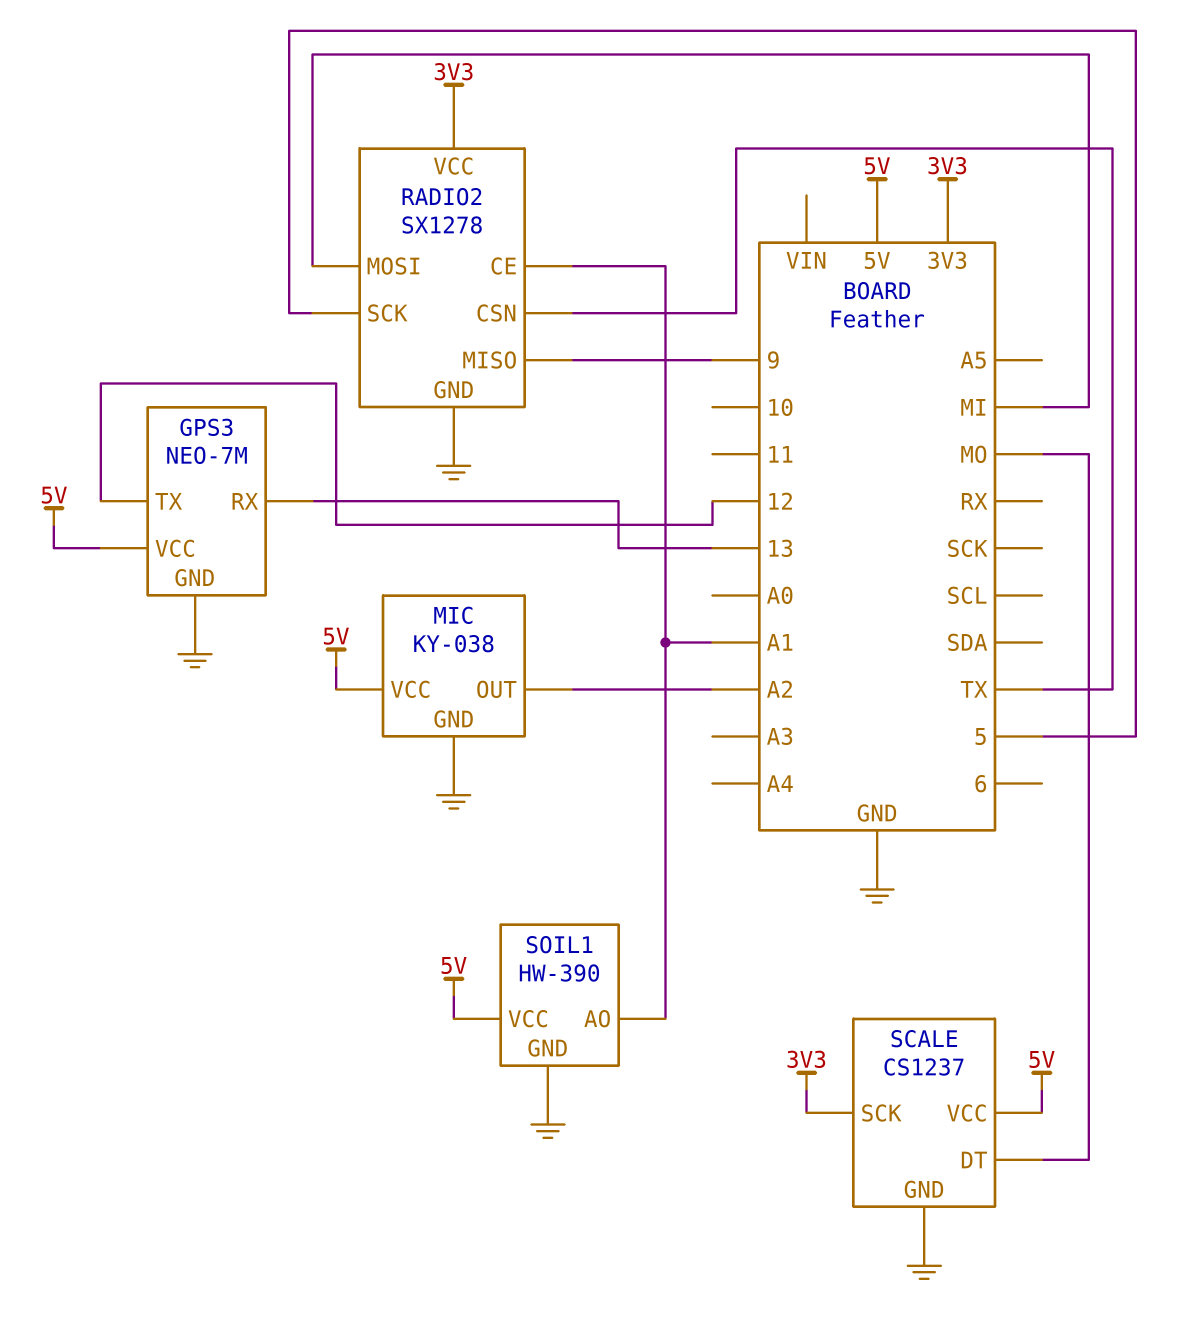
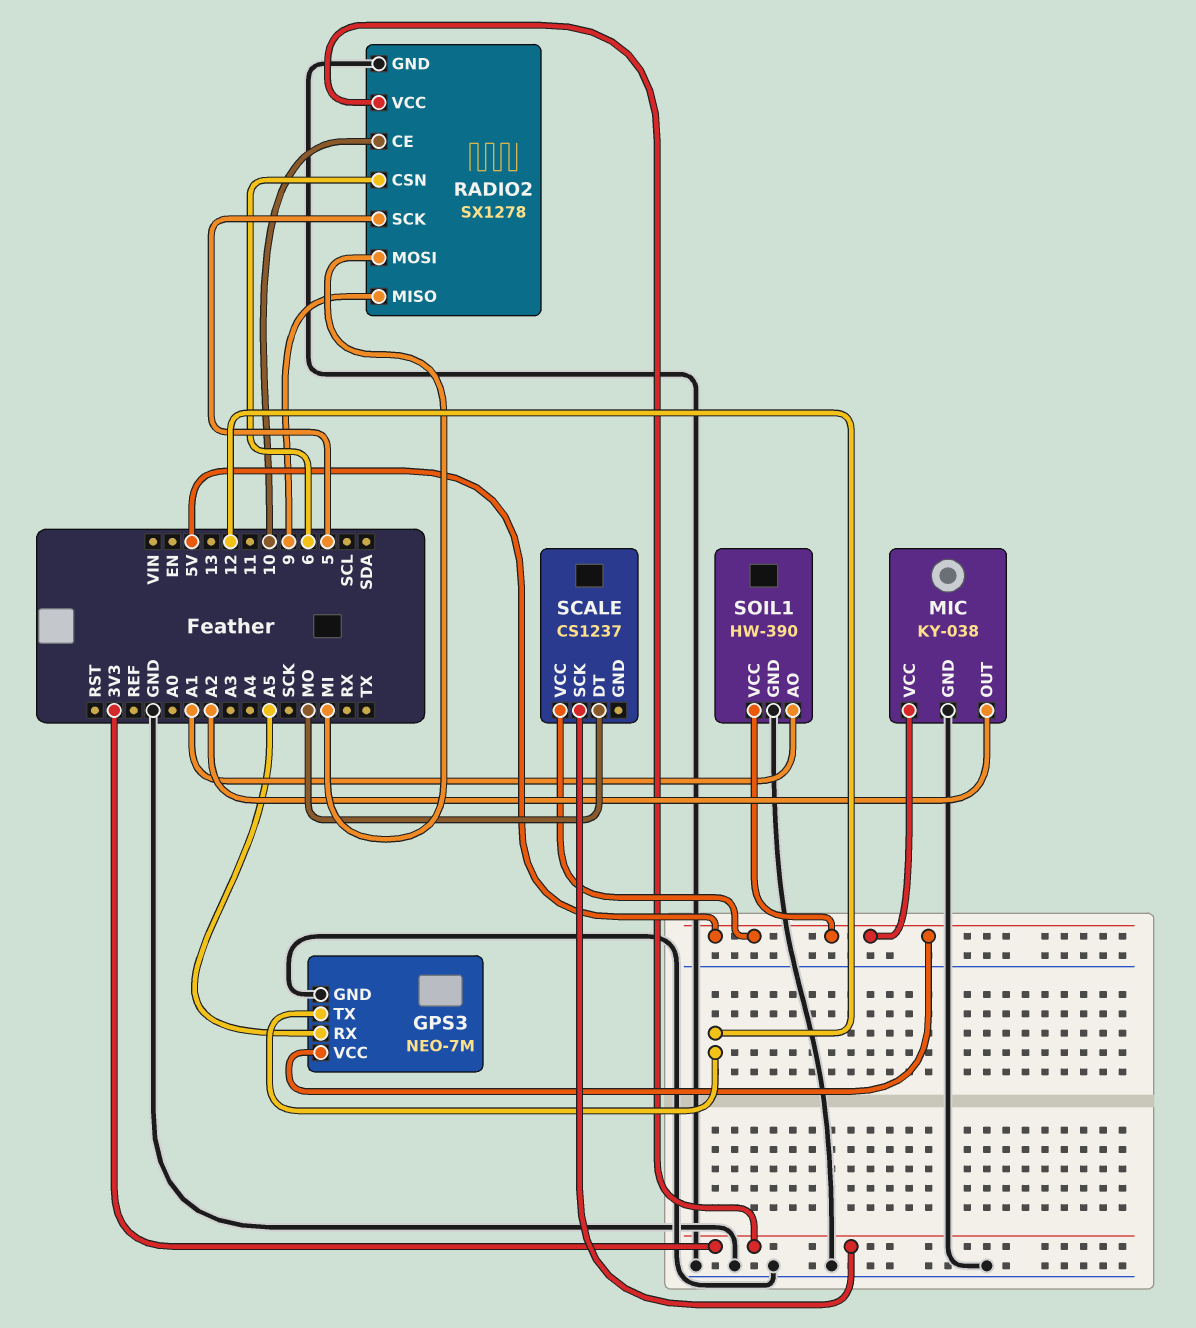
GPS3 pin RX: 13 -> A5
RADIO2 pin CE: A1 -> 10
RADIO2 pin CSN: TX -> 6
SCALE pin GND: GND -> none

